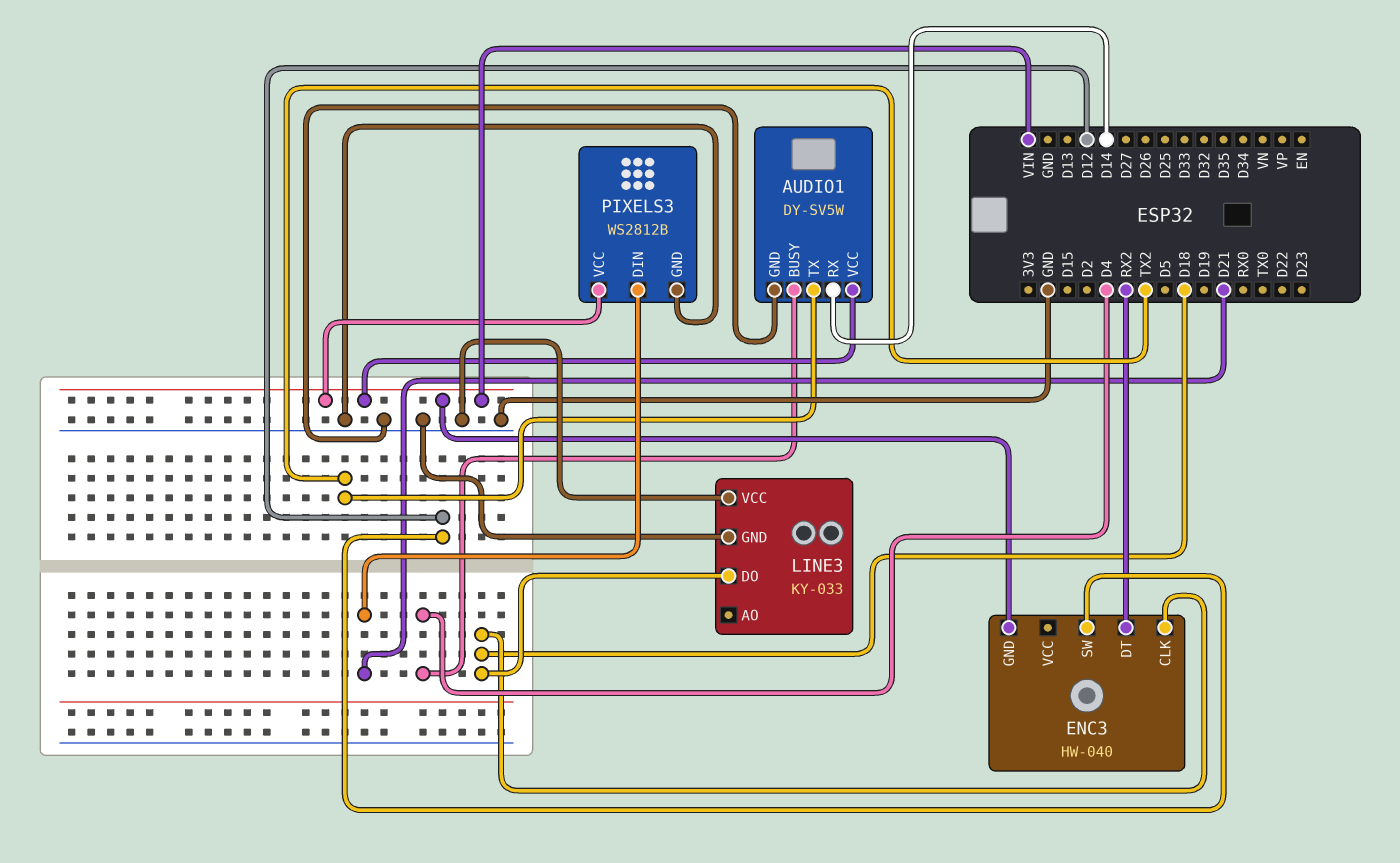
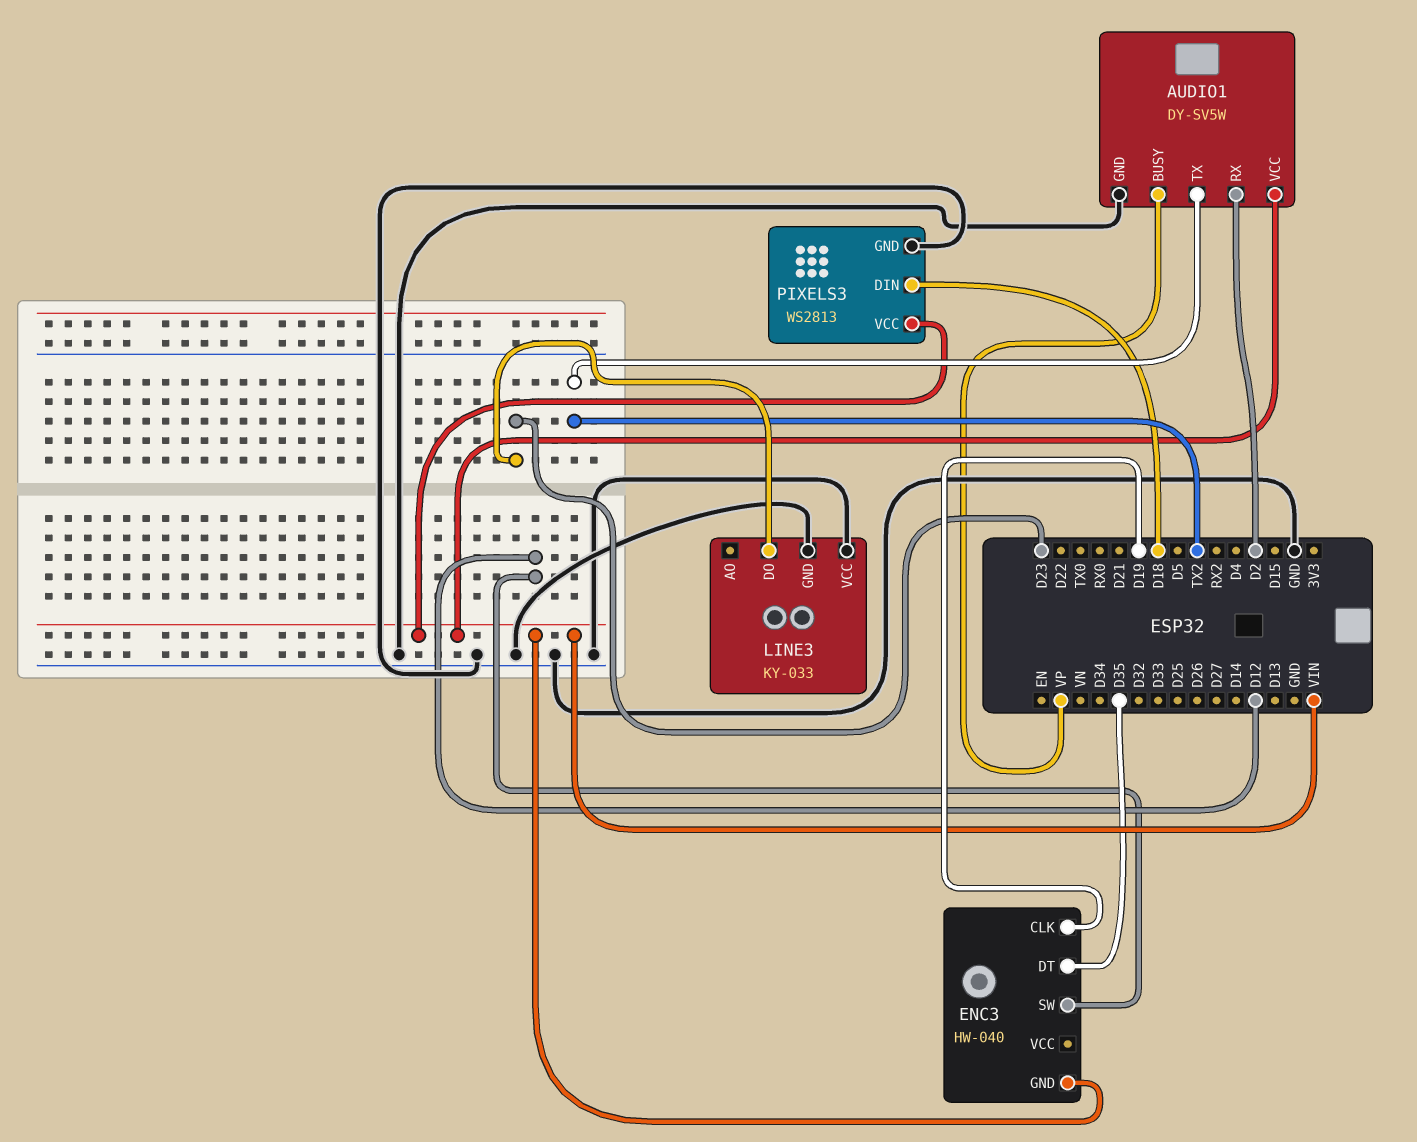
AUDIO1 pin BUSY: D4 -> VP
AUDIO1 pin RX: D14 -> D2
ENC3 pin CLK: D18 -> D19
ENC3 pin DT: RX2 -> D35
LINE3 pin DO: D18 -> D23
PIXELS3: WS2812B -> WS2813
PIXELS3 pin DIN: D21 -> D18

